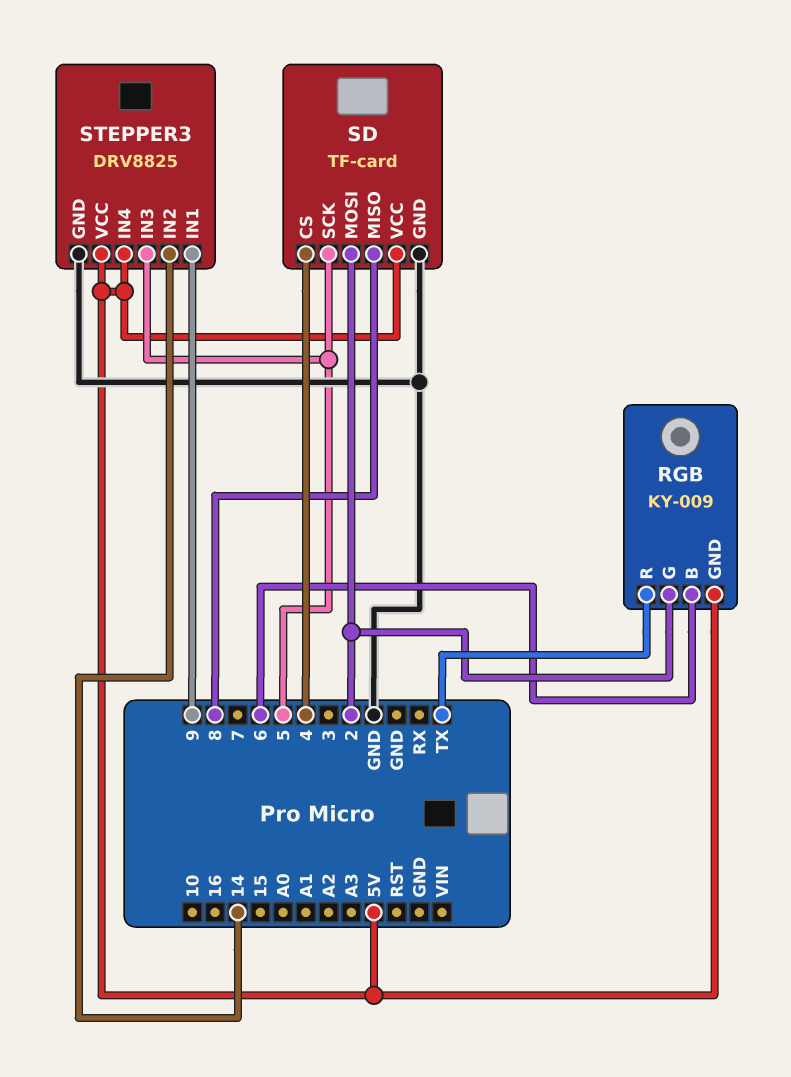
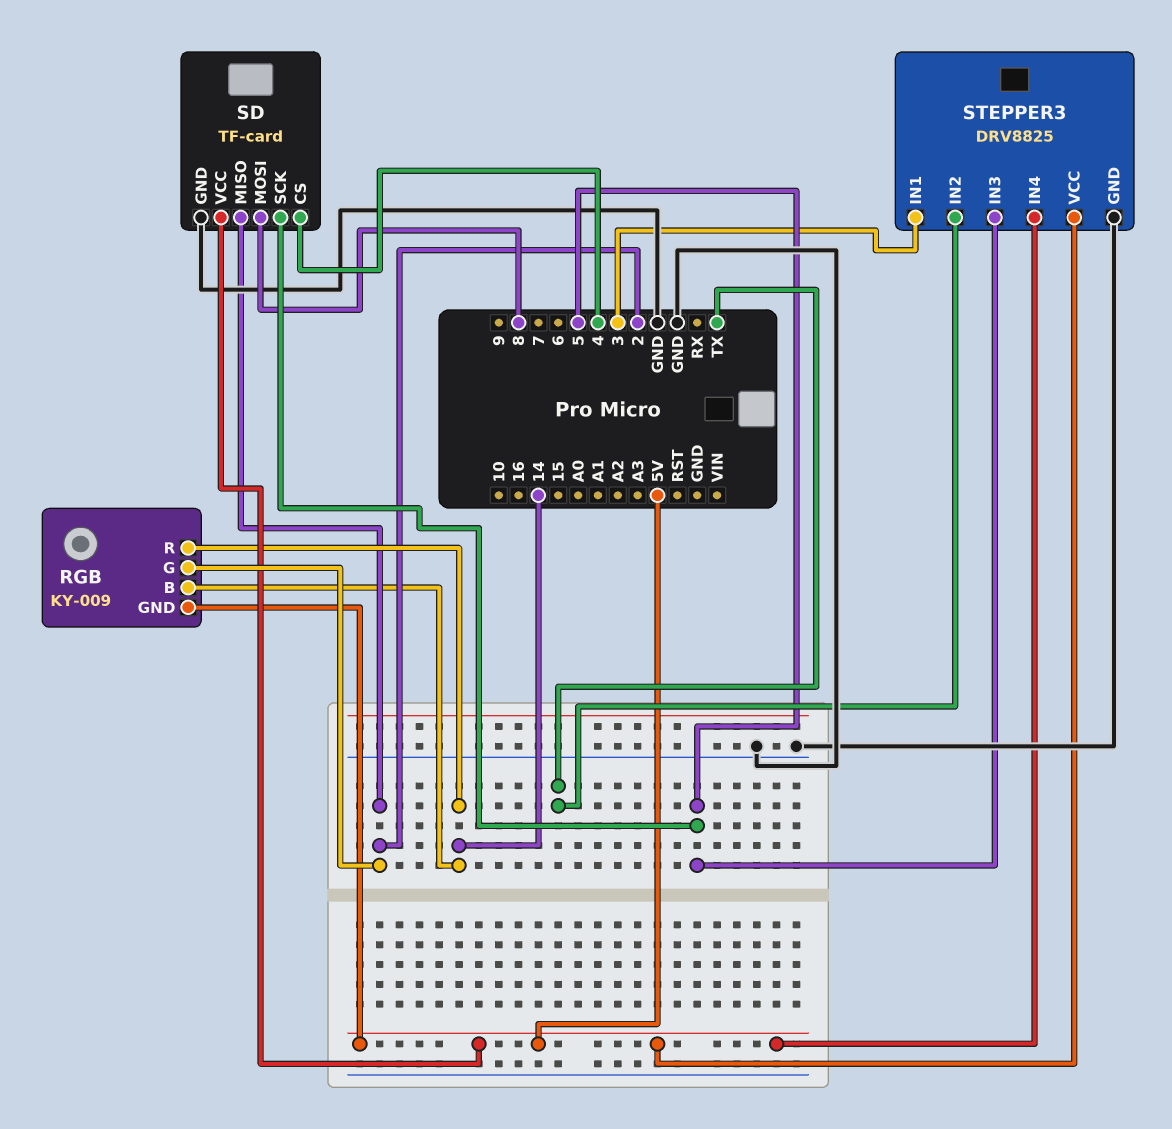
RGB pin B: 6 -> 14
RGB pin R: TX -> 14
SD pin MISO: 8 -> 2
SD pin MOSI: 2 -> 8
STEPPER3 pin IN1: 9 -> 3
STEPPER3 pin IN2: 14 -> TX

